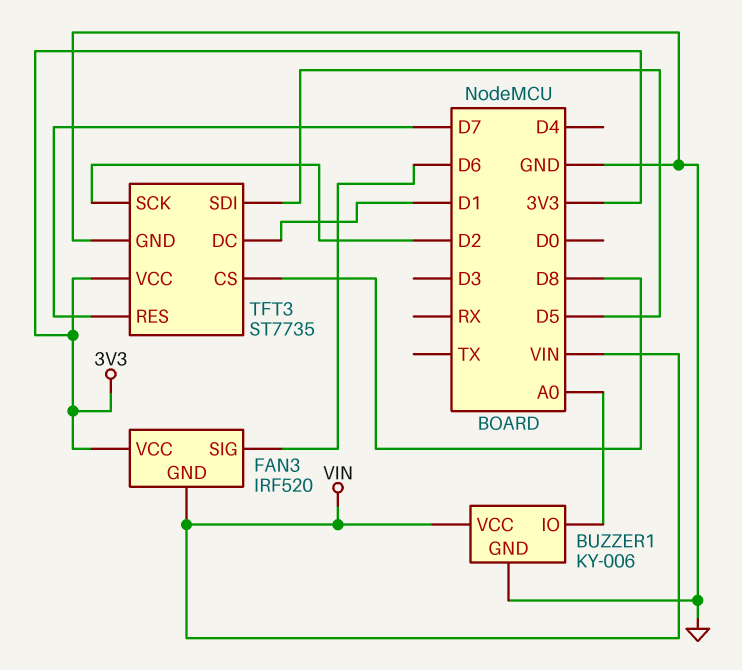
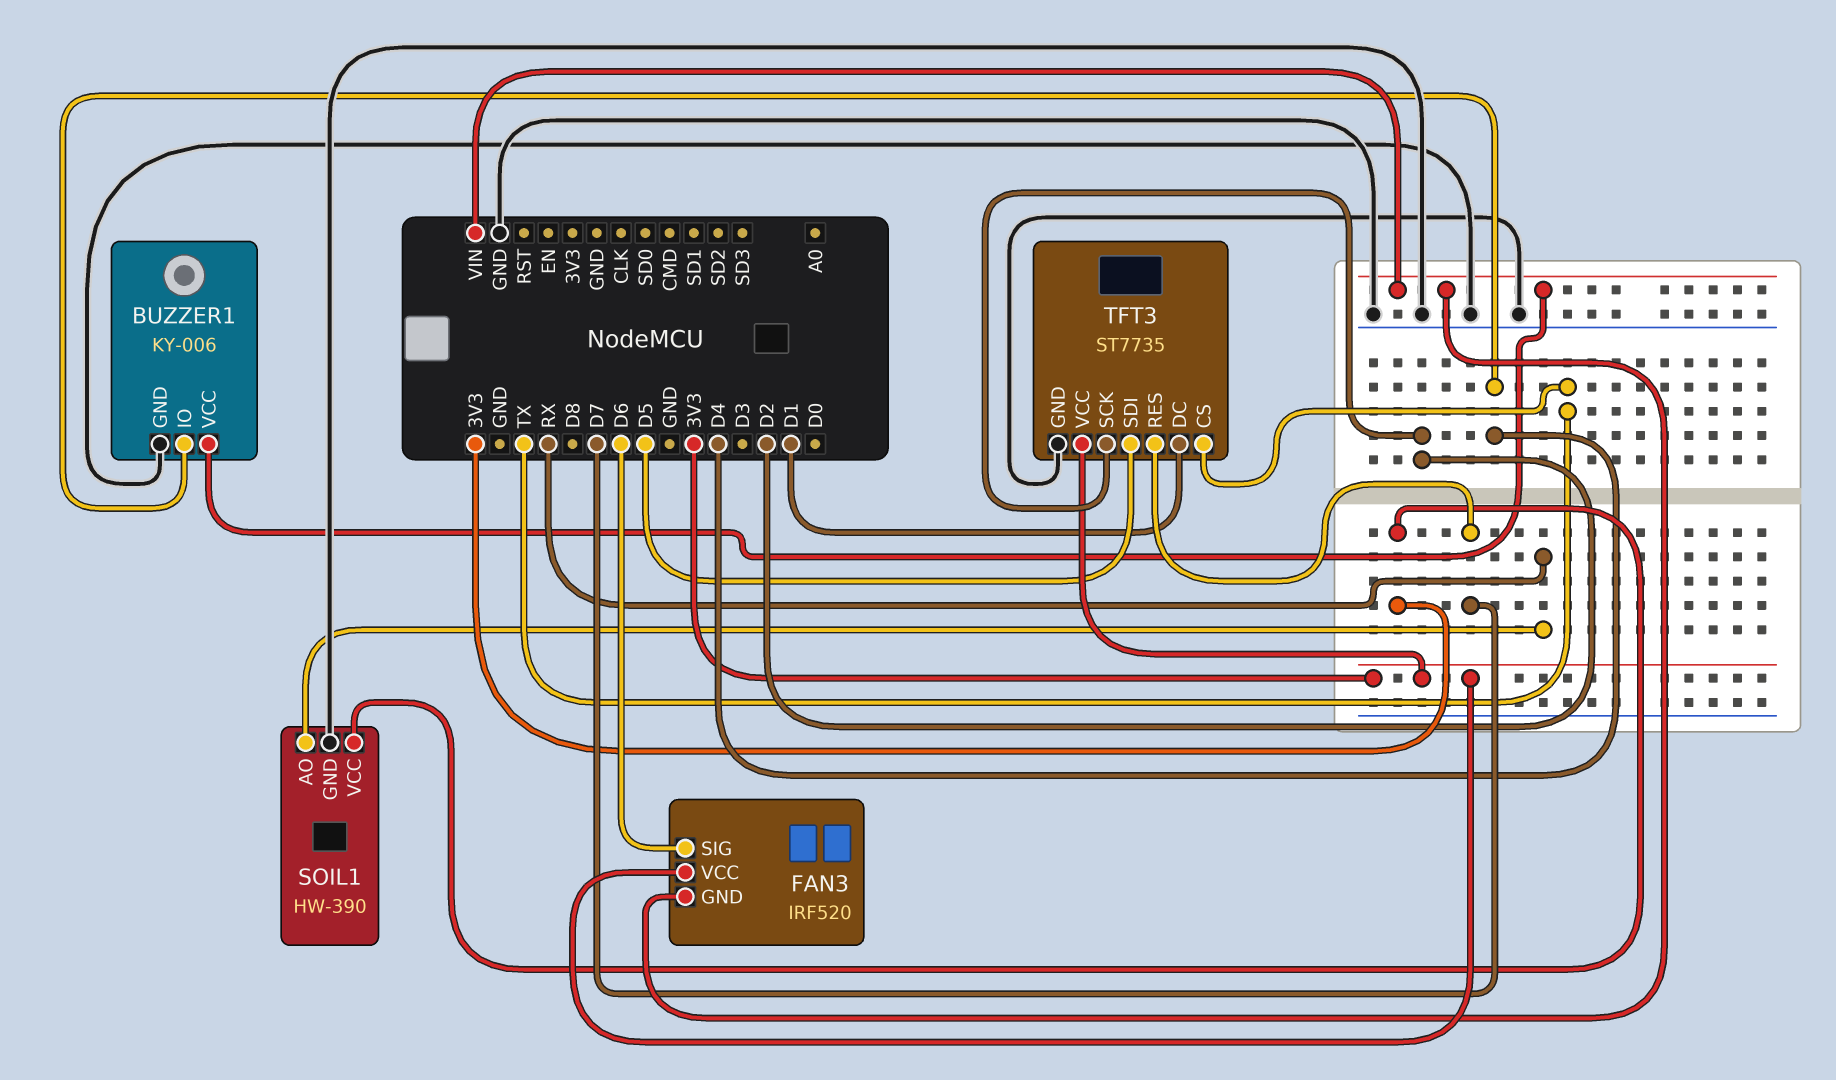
BUZZER1 pin IO: A0 -> D4
SOIL1: none -> HW-390
SOIL1 pin AO: none -> RX
SOIL1 pin GND: none -> GND
SOIL1 pin VCC: none -> 3V3
TFT3 pin CS: D8 -> TX

